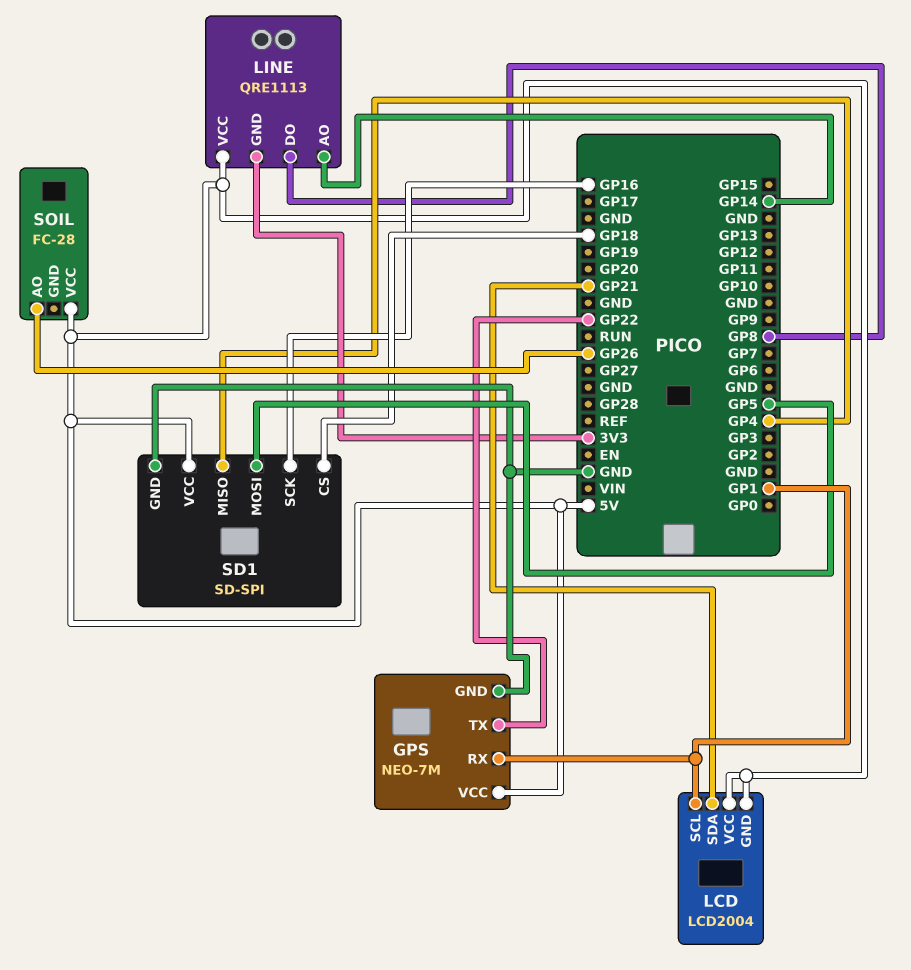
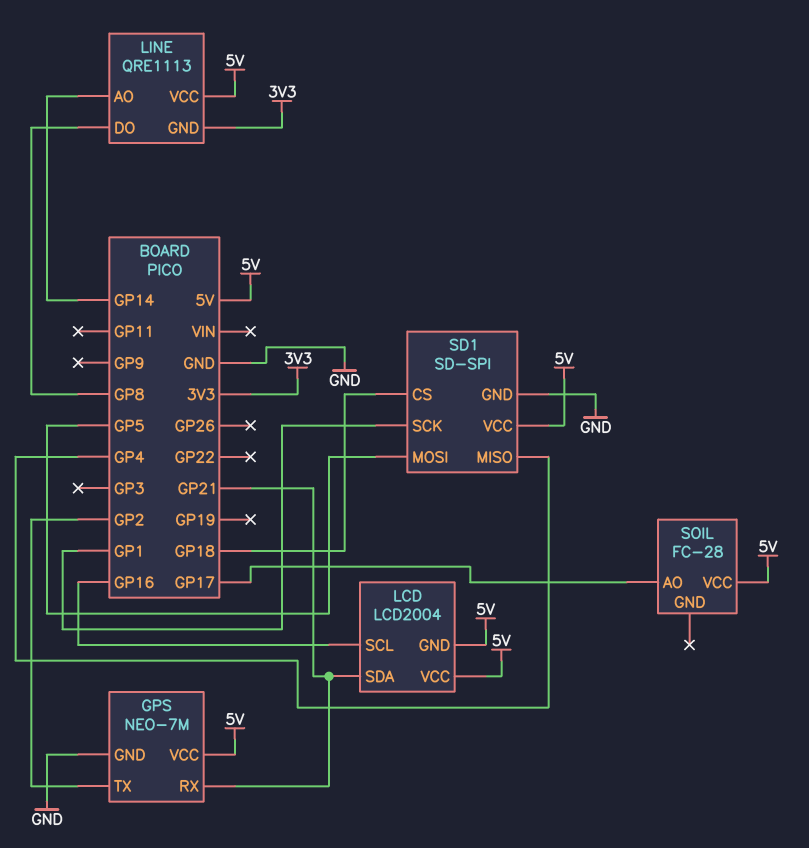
GPS pin RX: GP1 -> GP21
GPS pin TX: GP22 -> GP2
LCD pin SCL: GP1 -> GP16
SD1 pin SCK: GP16 -> GP1
SOIL pin AO: GP26 -> GP17

